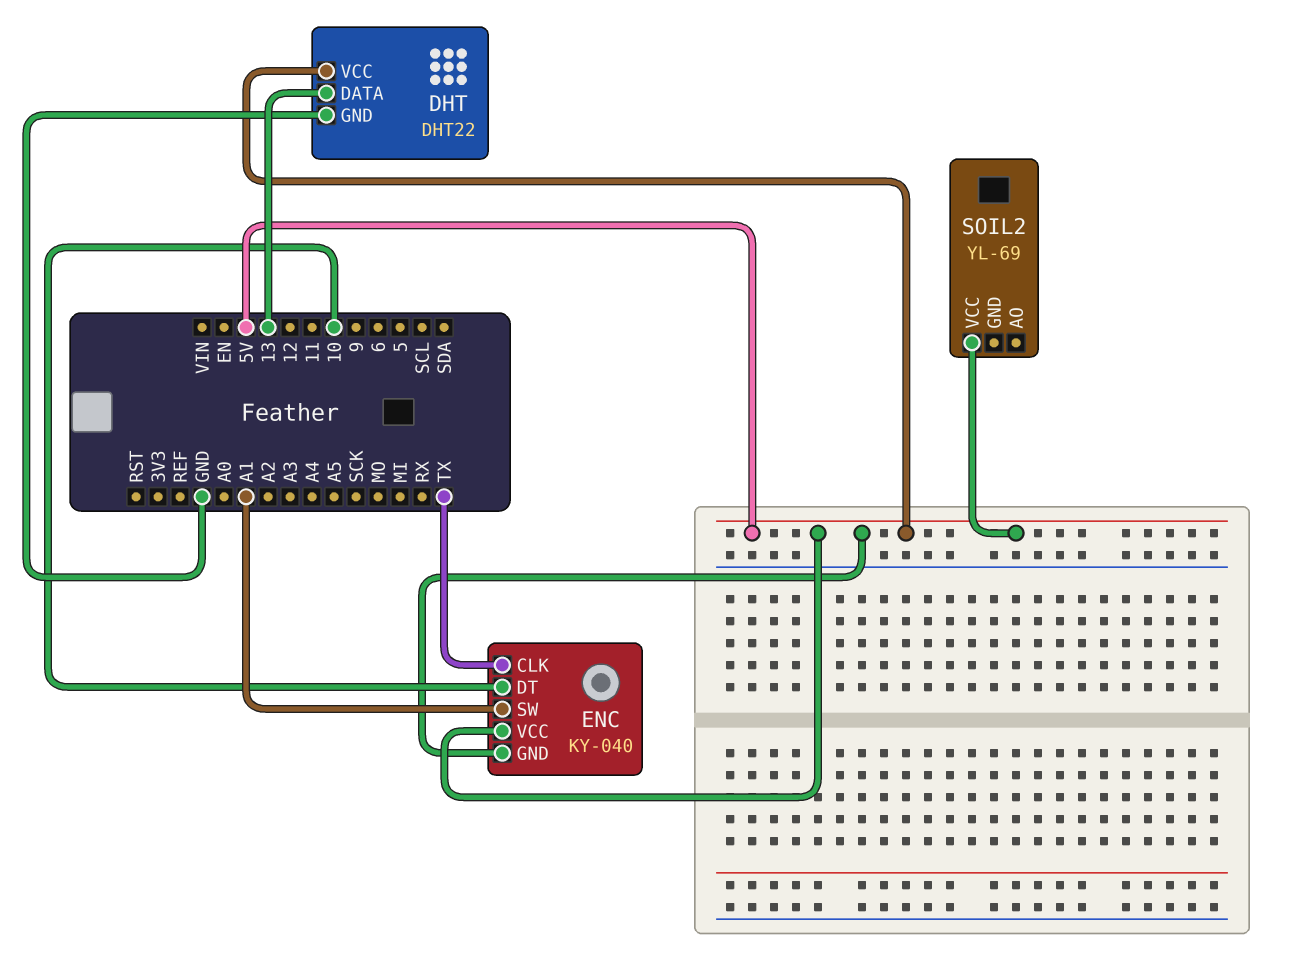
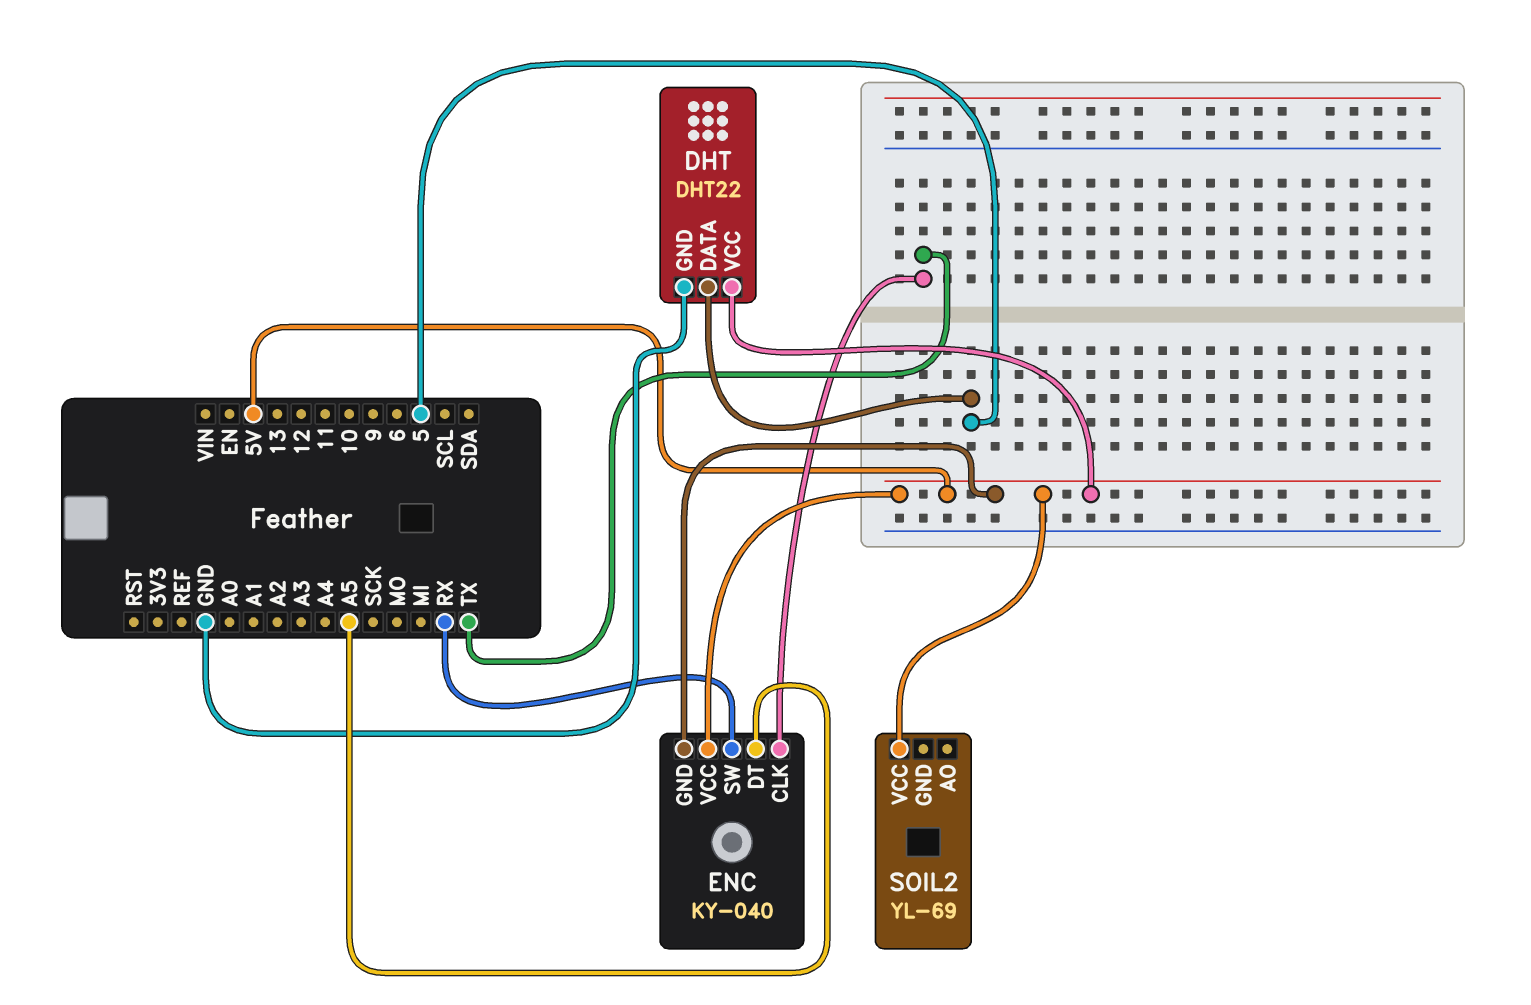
DHT pin DATA: 13 -> 5
ENC pin DT: 10 -> A5
ENC pin SW: A1 -> RX

